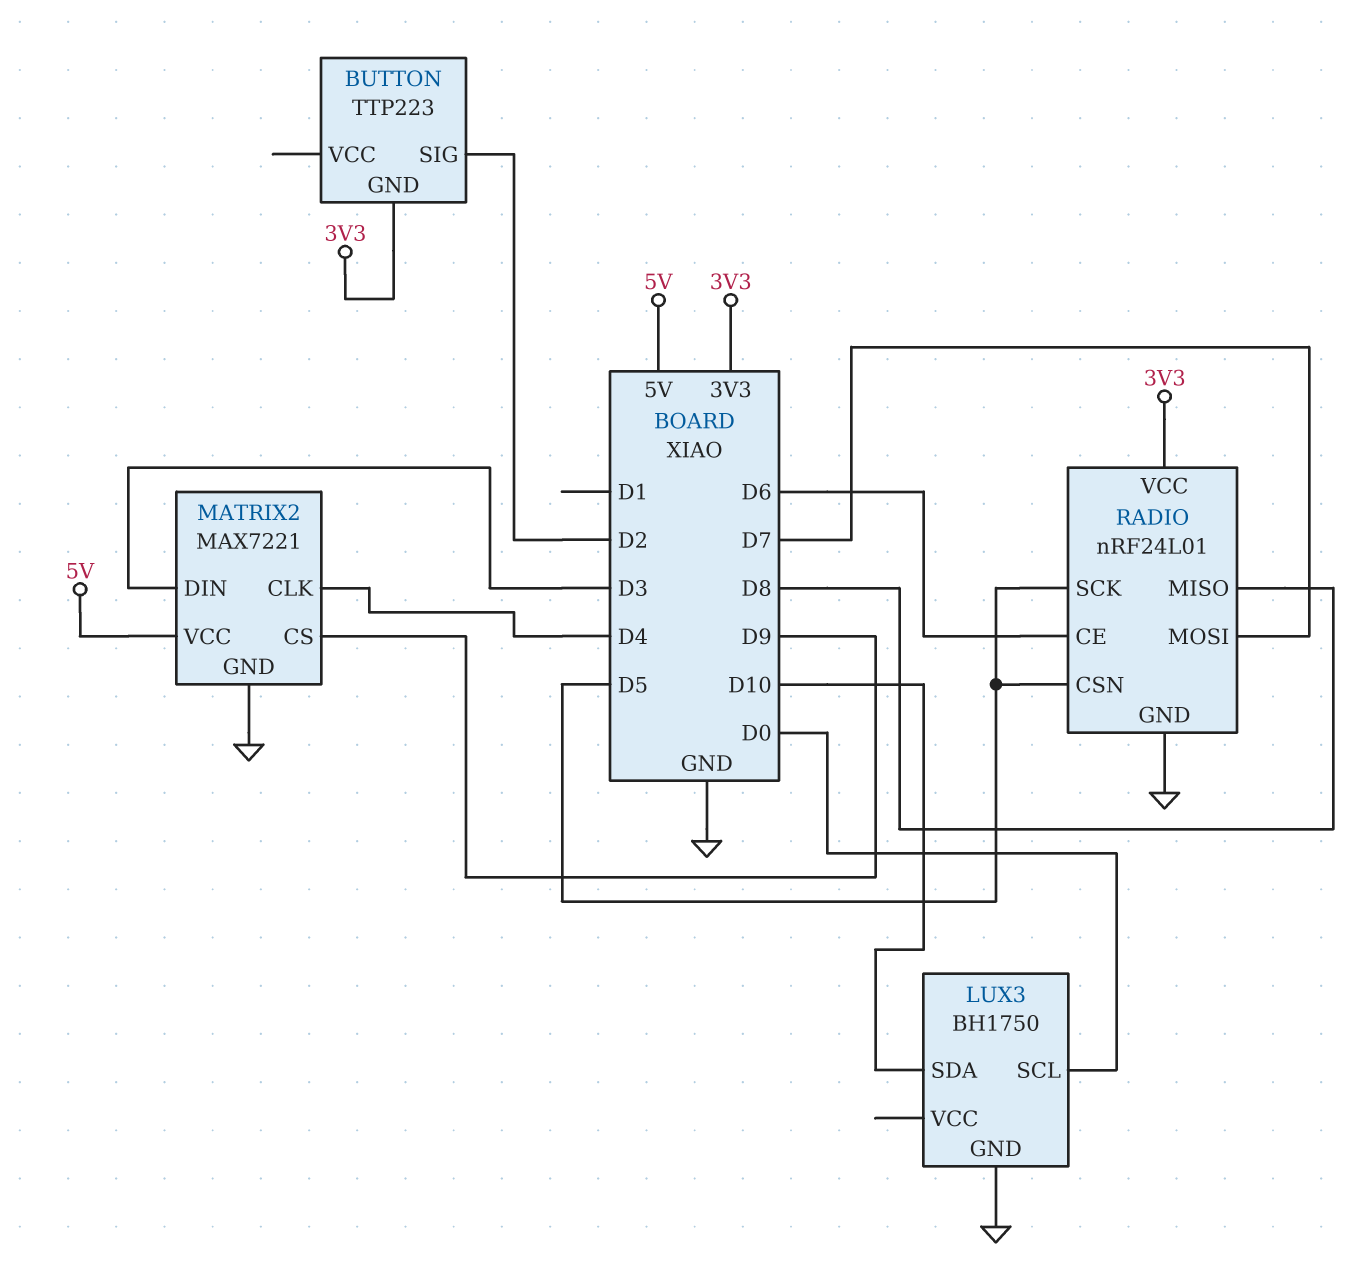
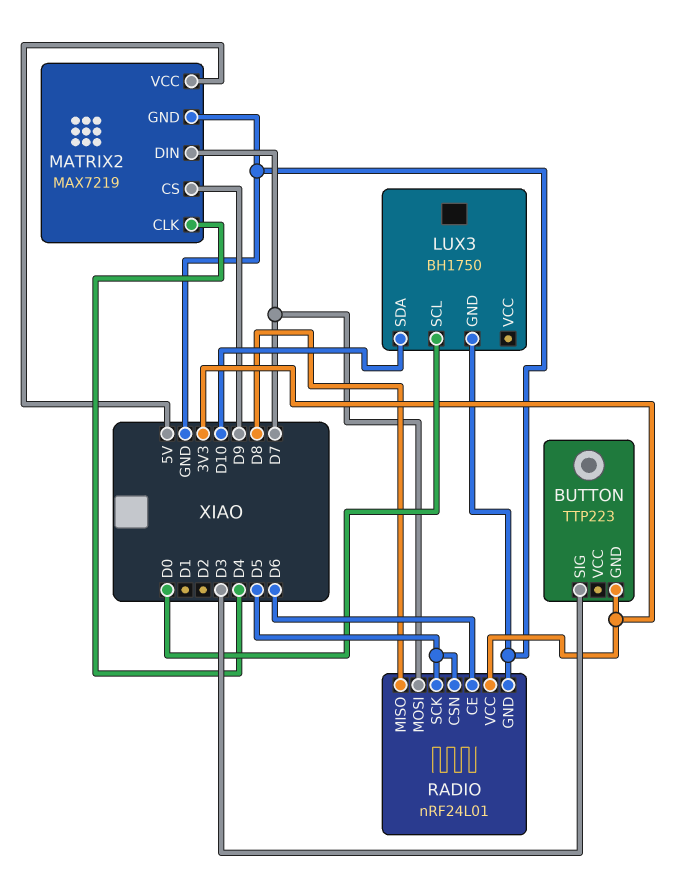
BUTTON pin SIG: D2 -> D3
MATRIX2: MAX7221 -> MAX7219
MATRIX2 pin DIN: D3 -> D7

